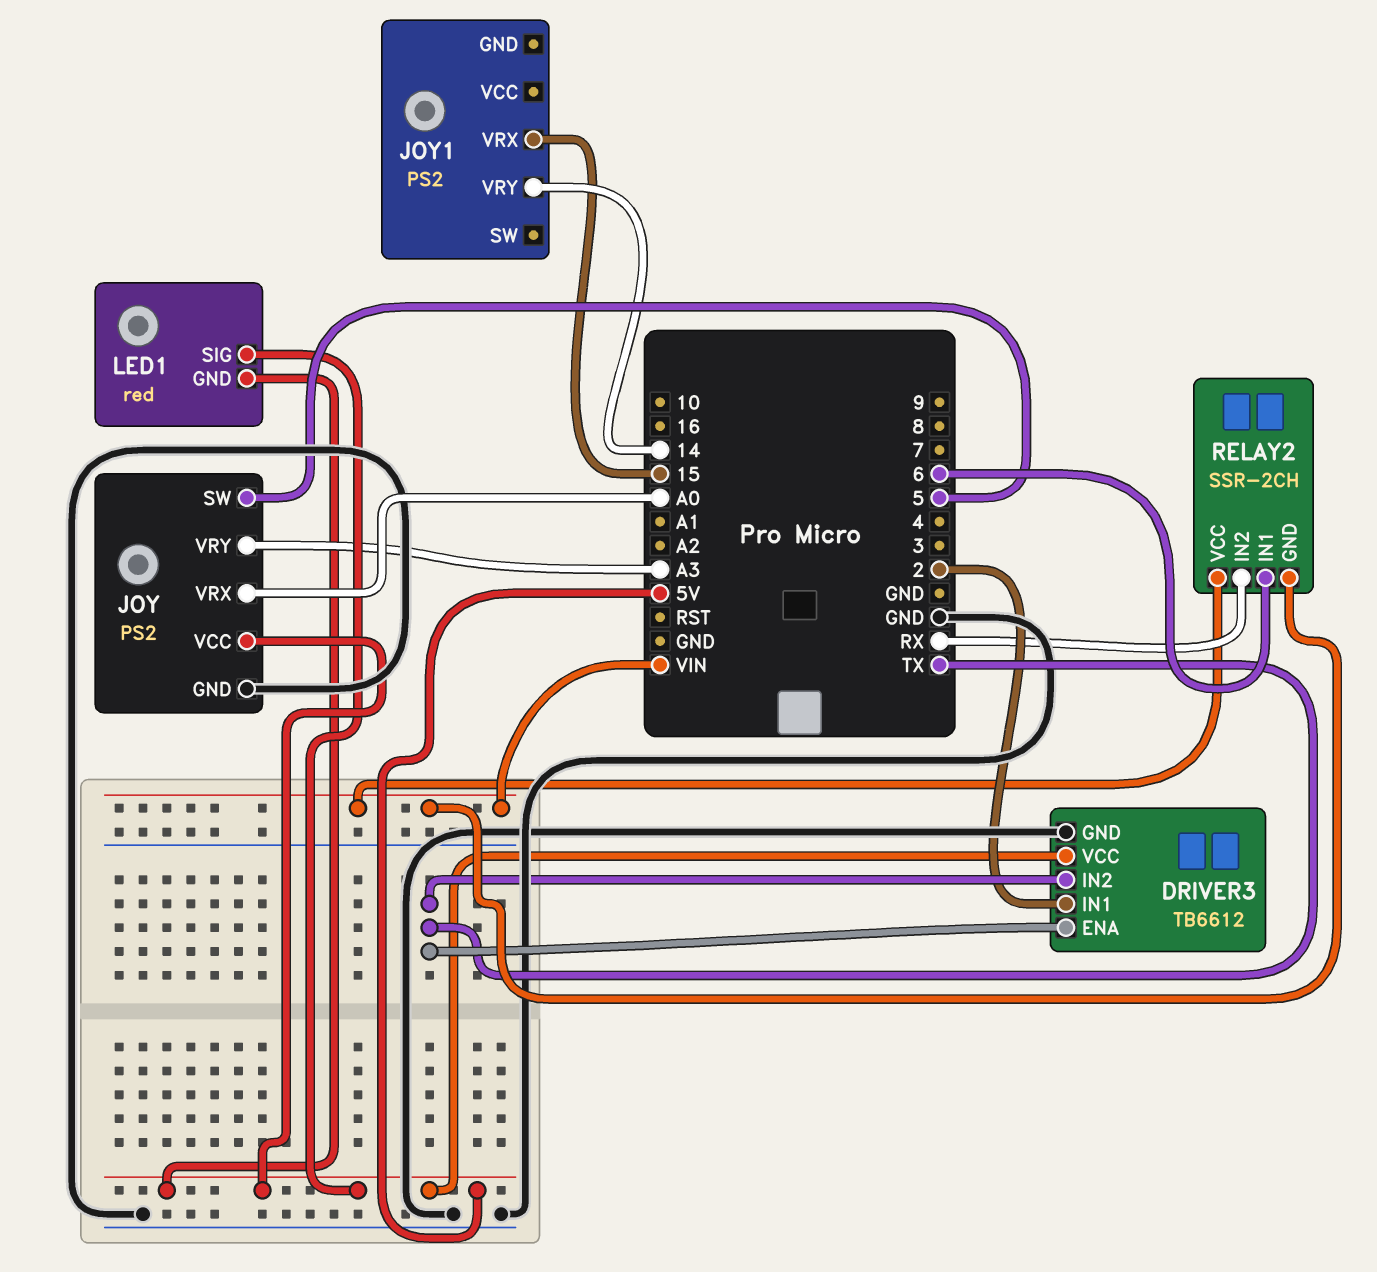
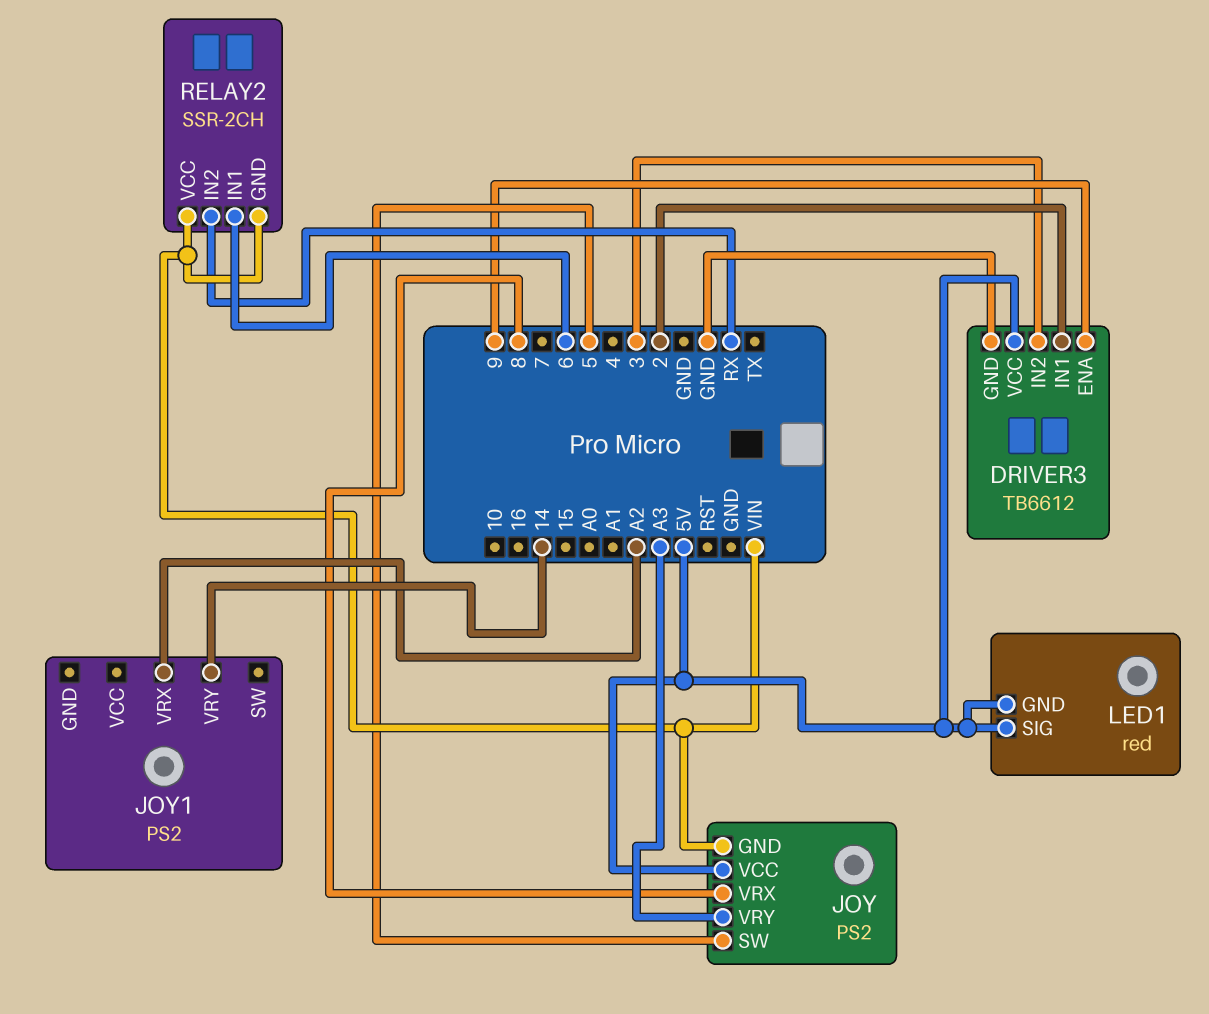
DRIVER3 pin ENA: TX -> 9
DRIVER3 pin IN2: TX -> 3
JOY pin GND: GND -> VIN
JOY pin VRX: A0 -> 8
JOY1 pin VRX: 15 -> A2

